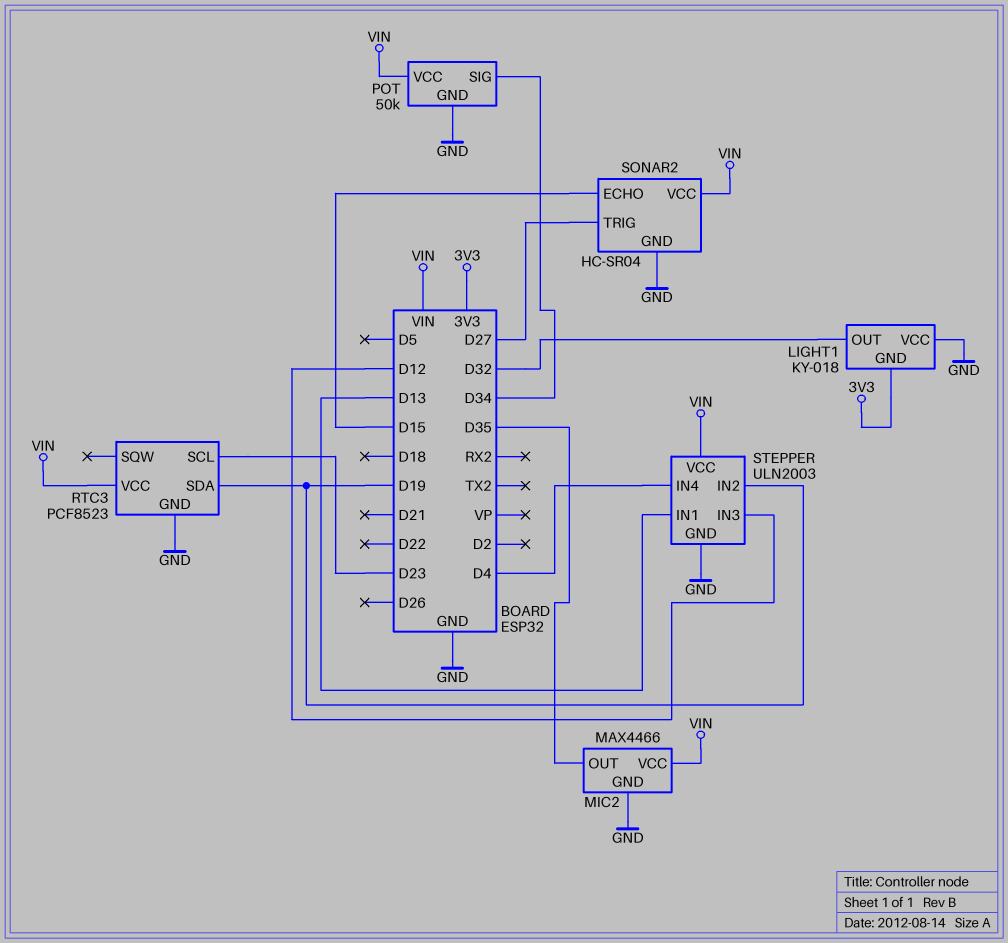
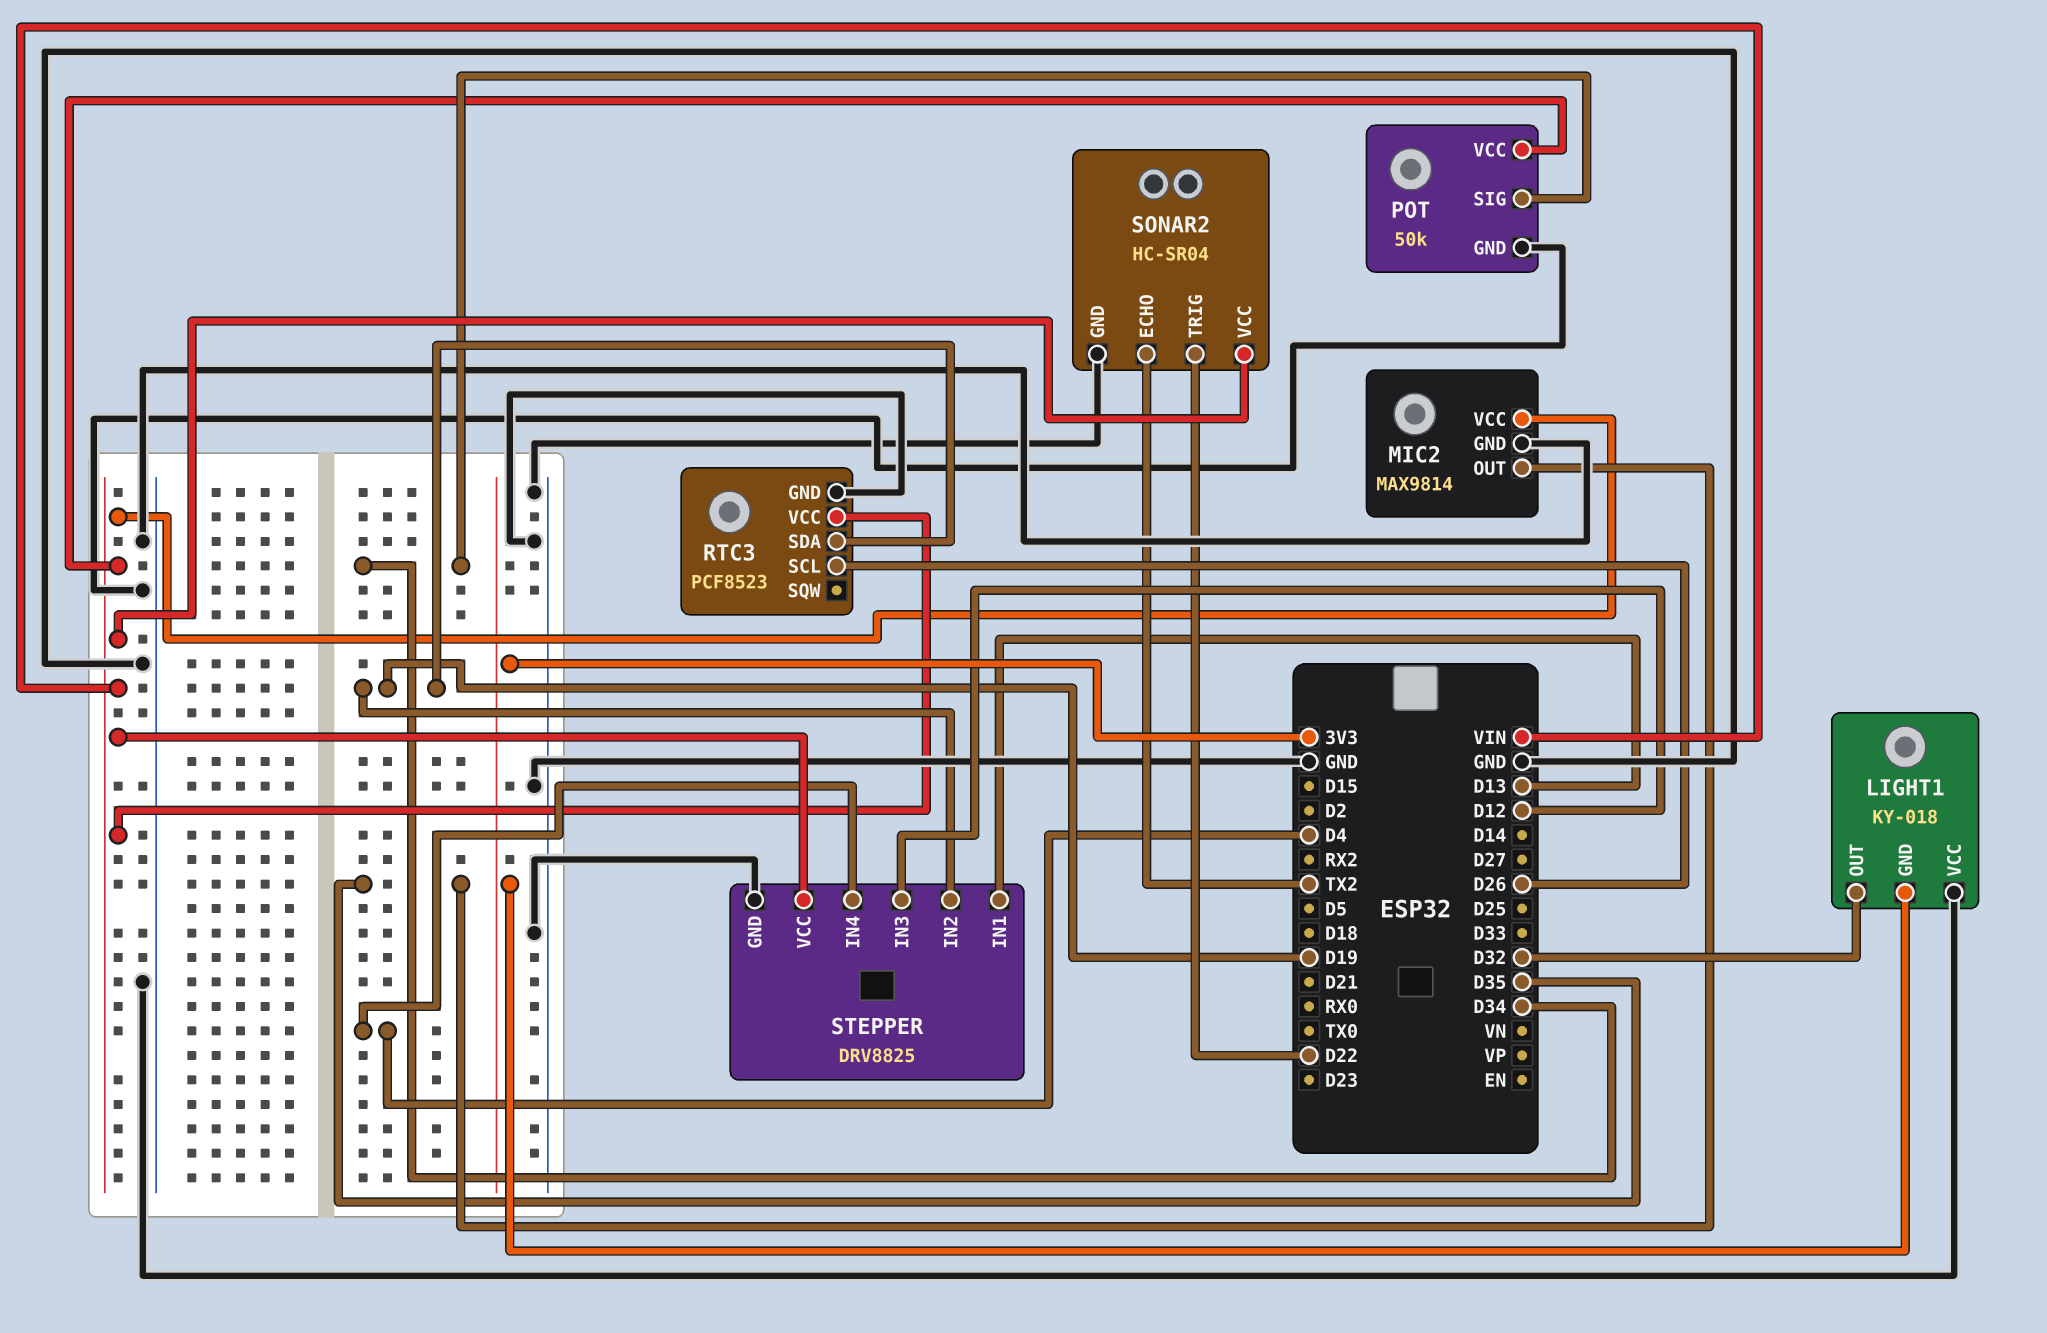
MIC2: MAX4466 -> MAX9814
RTC3 pin SCL: D23 -> D26
SONAR2 pin ECHO: D15 -> TX2
SONAR2 pin TRIG: D27 -> D22
STEPPER: ULN2003 -> DRV8825

